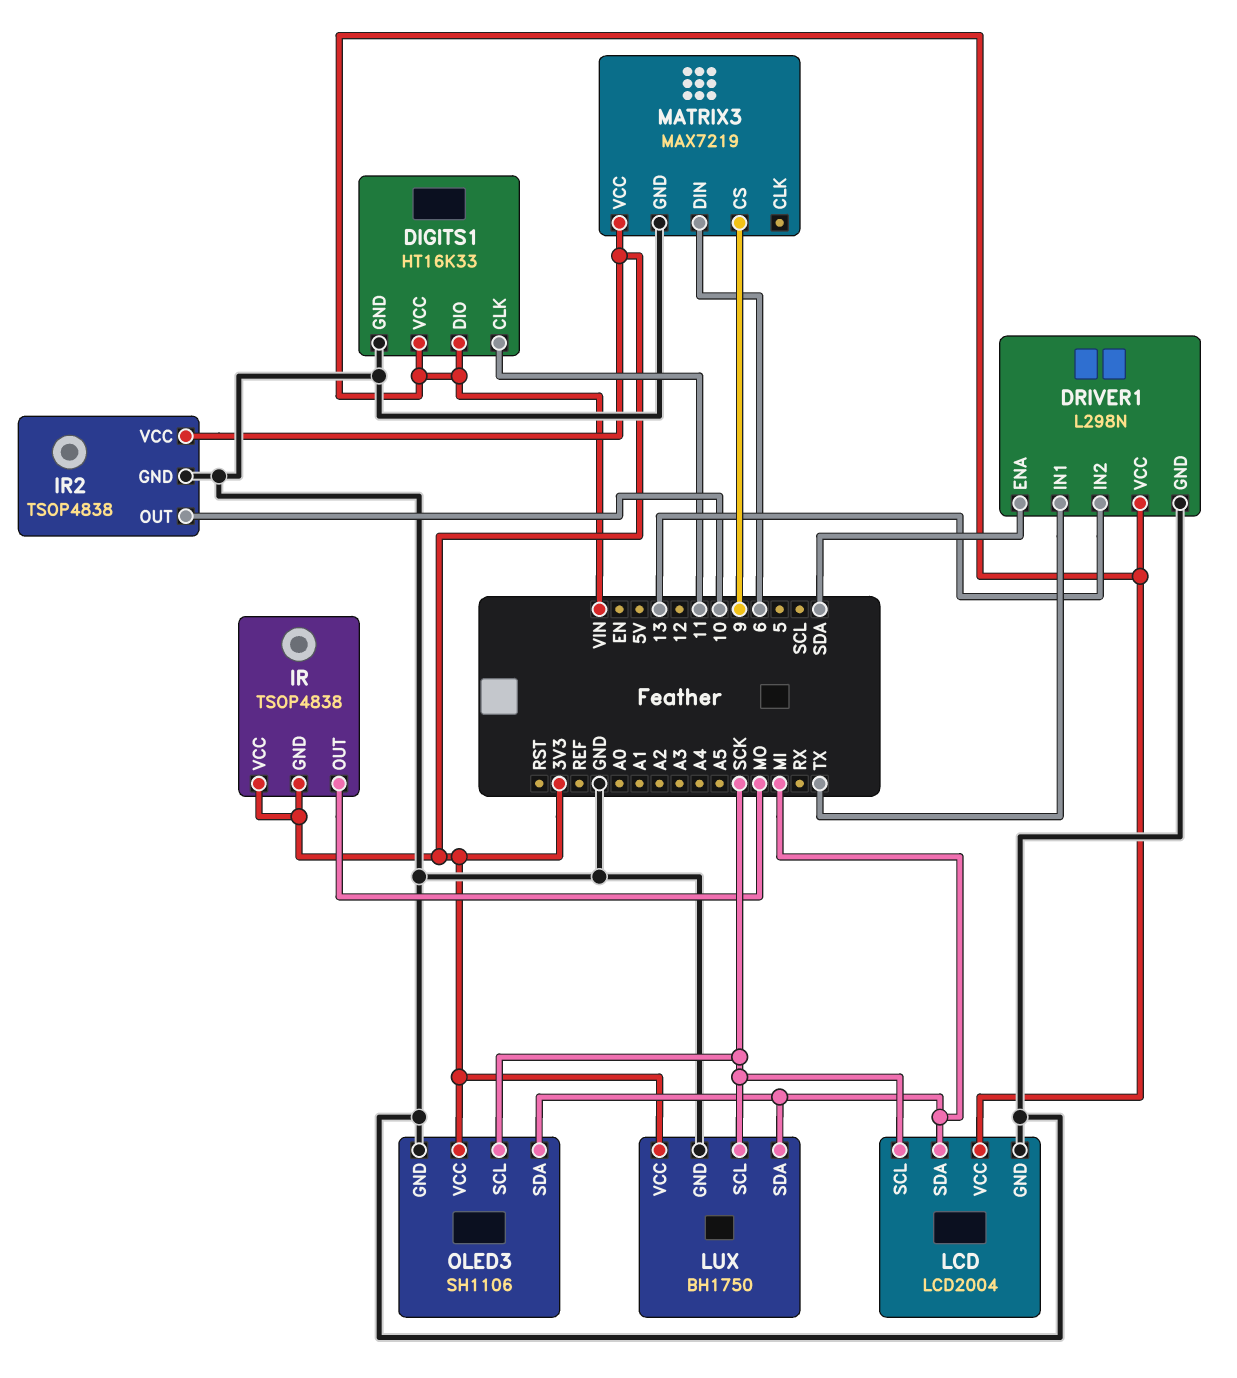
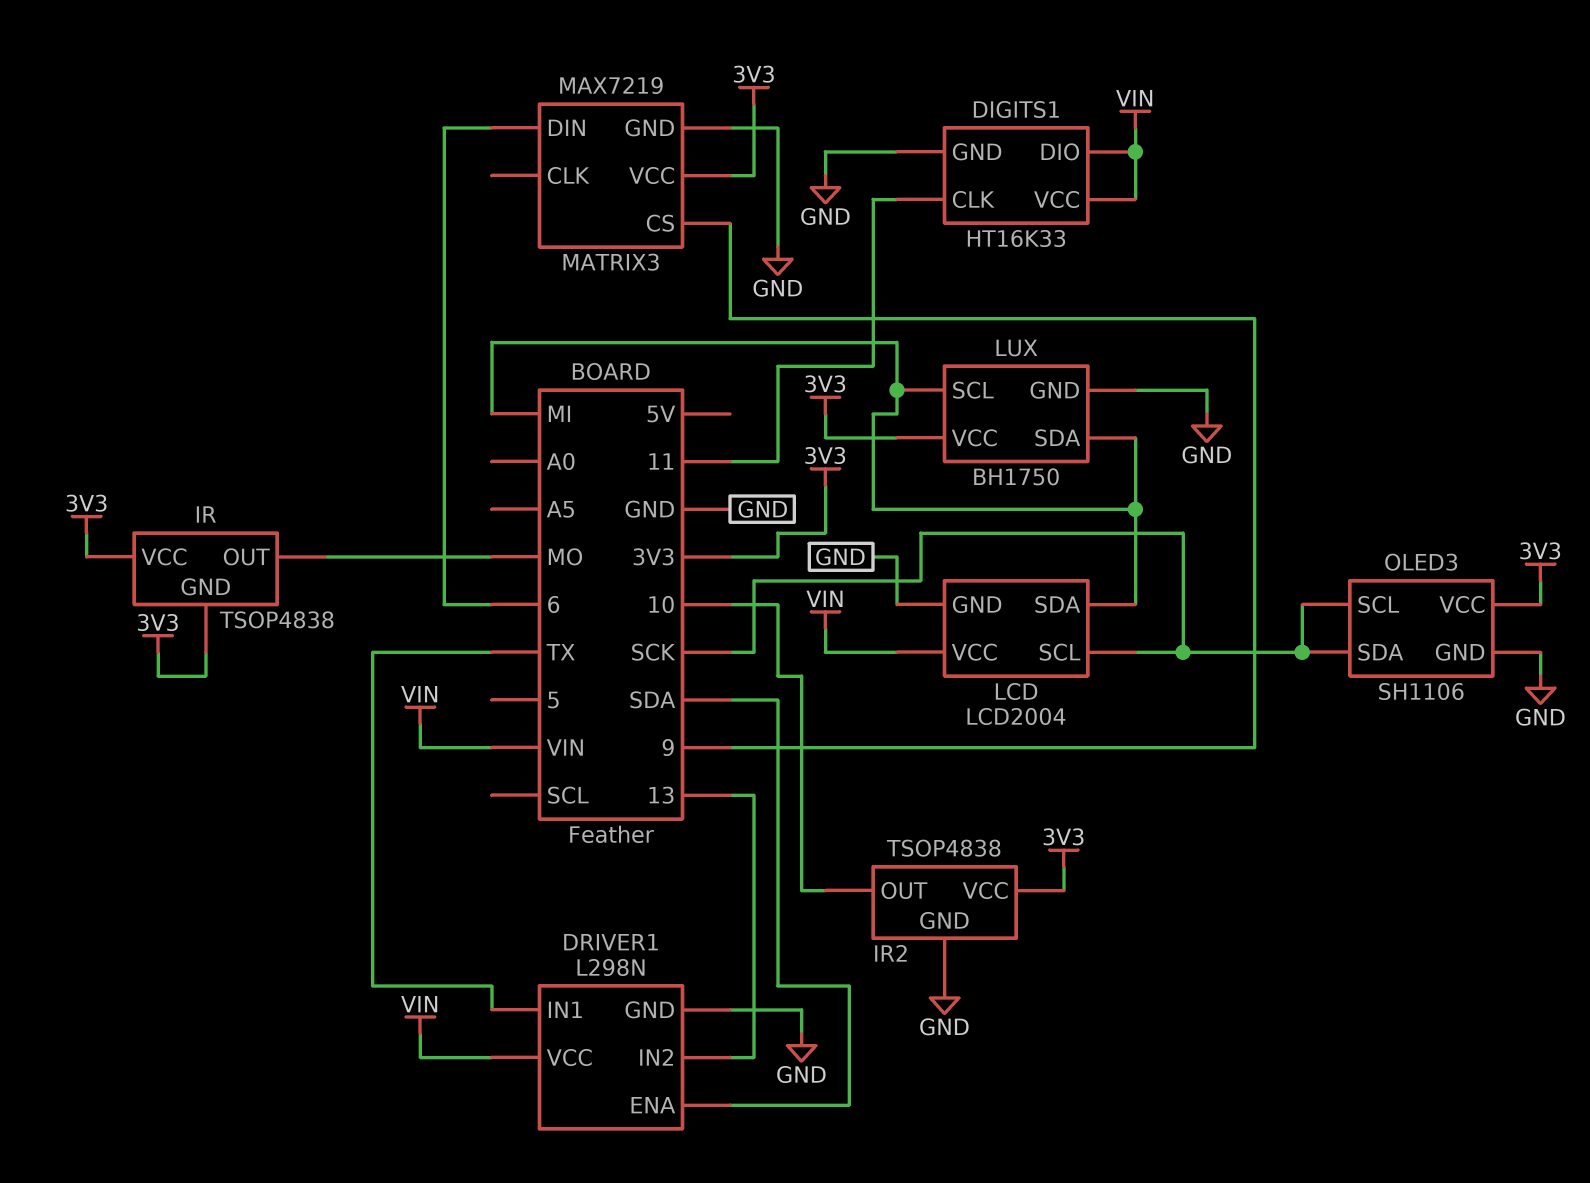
LUX pin SCL: SCK -> MI
OLED3 pin SDA: MI -> SCK

